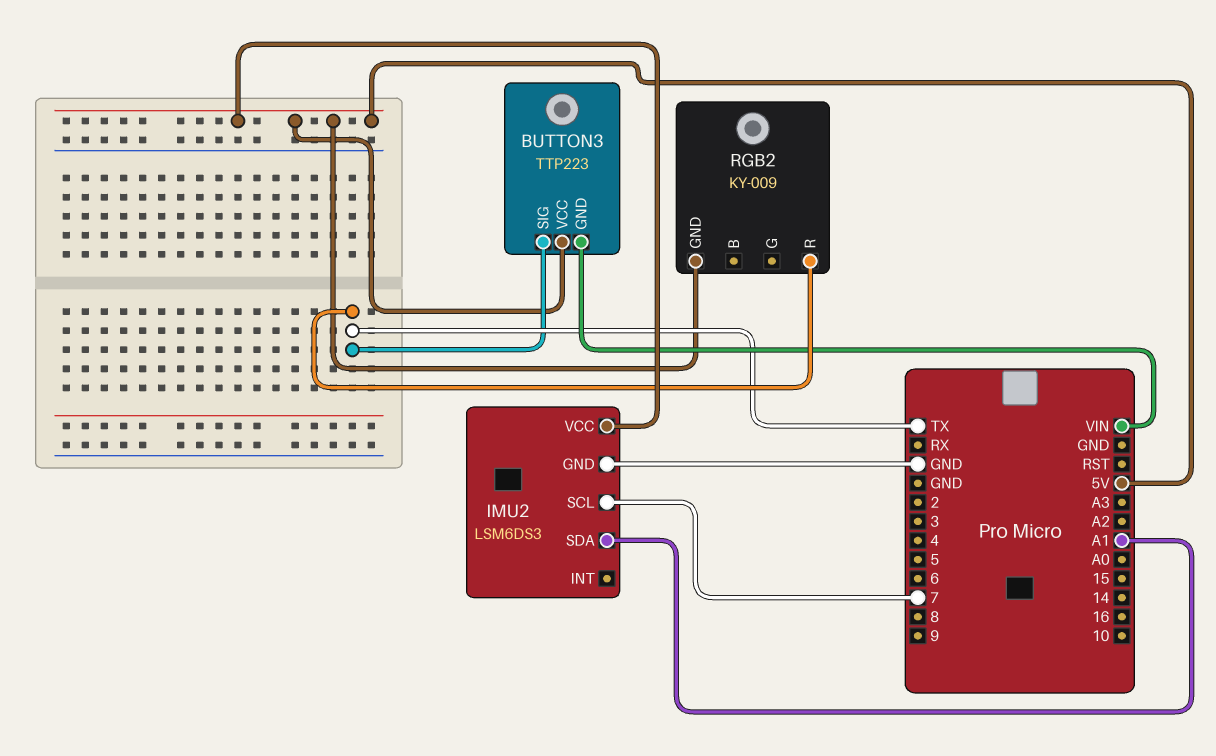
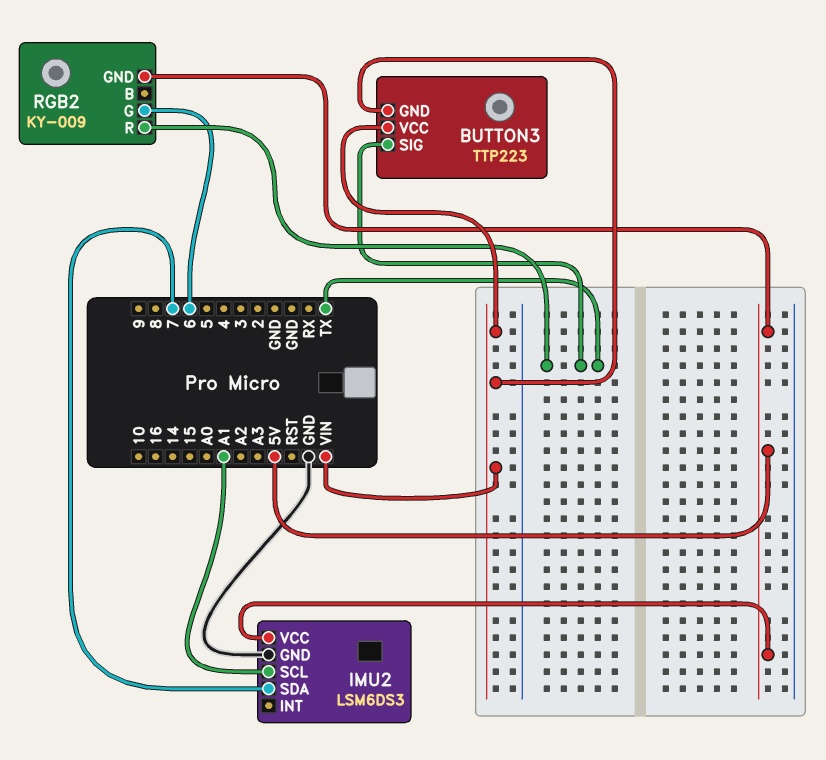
BUTTON3 pin VCC: 5V -> VIN
IMU2 pin SCL: 7 -> A1
IMU2 pin SDA: A1 -> 7
RGB2 pin G: none -> 6

